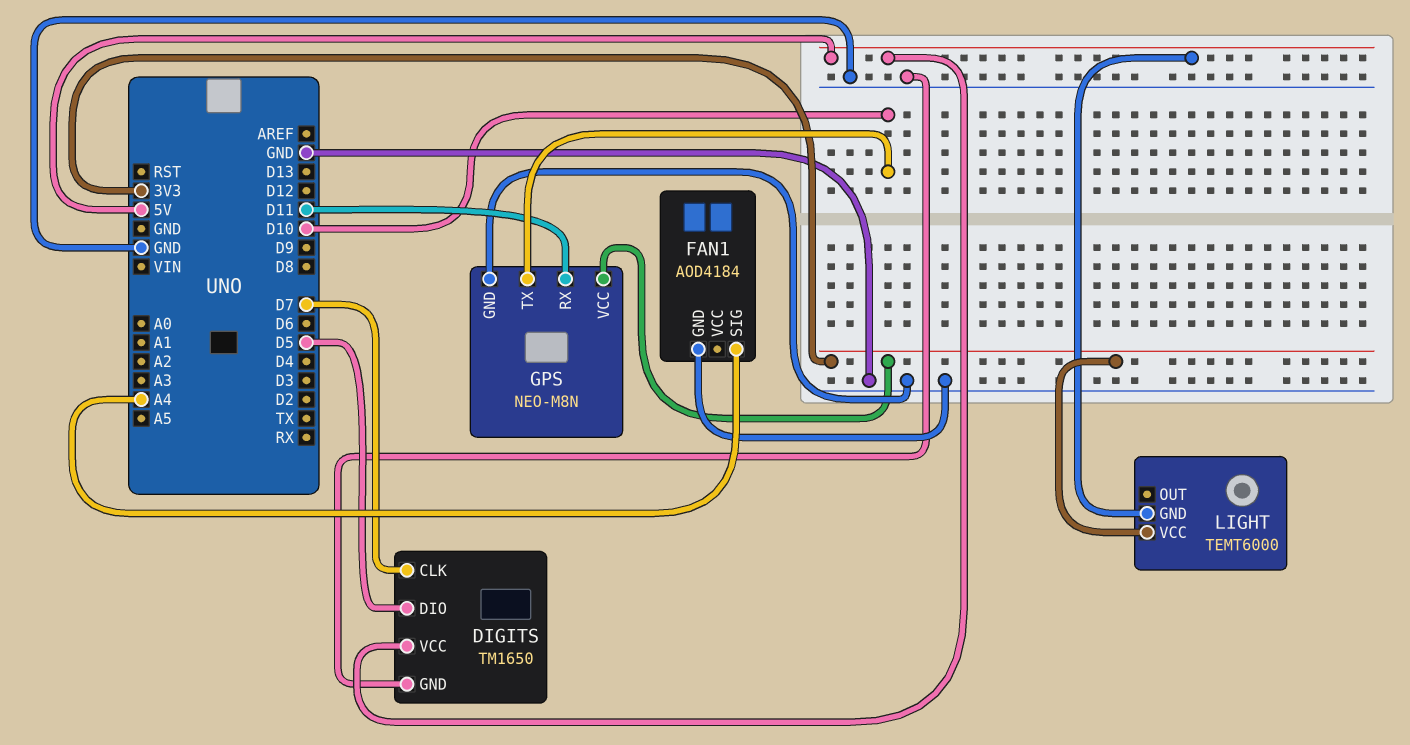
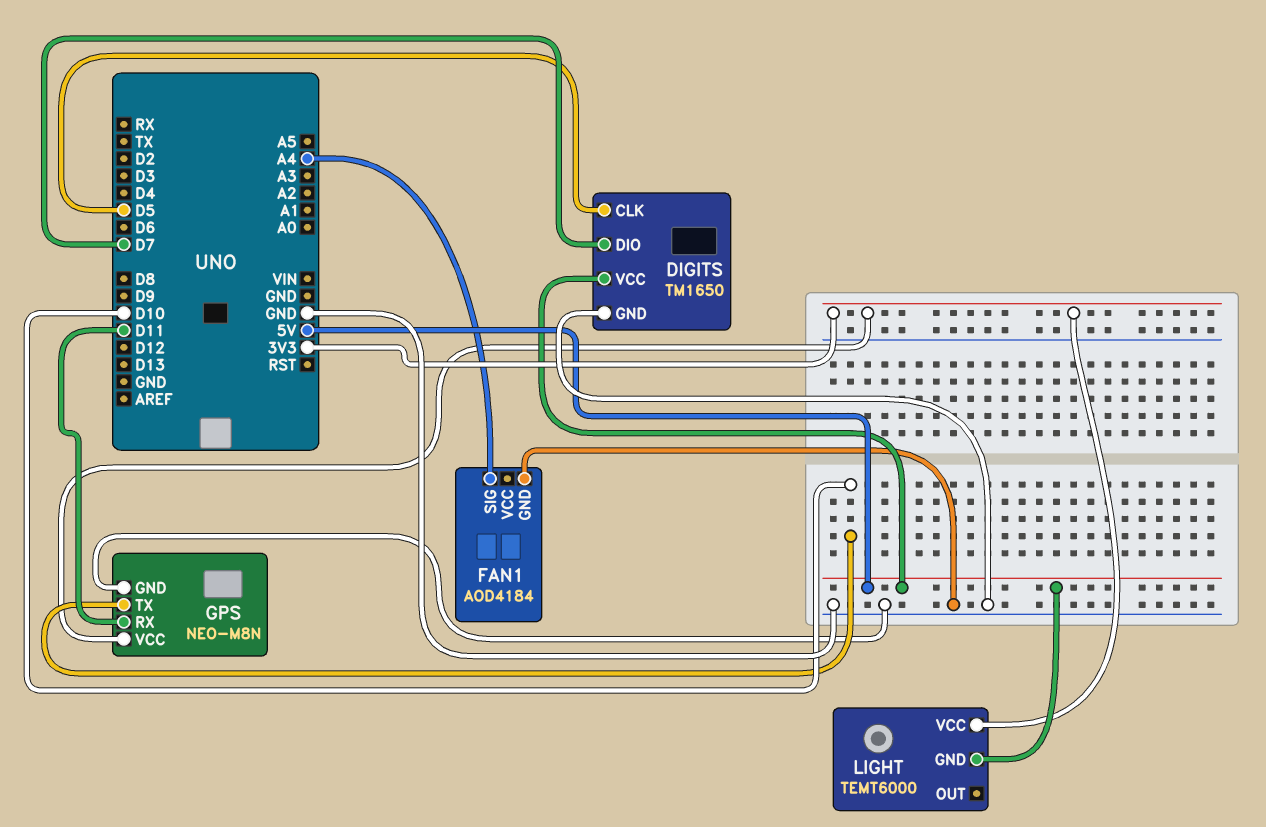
DIGITS pin CLK: D7 -> D5
DIGITS pin DIO: D5 -> D7

